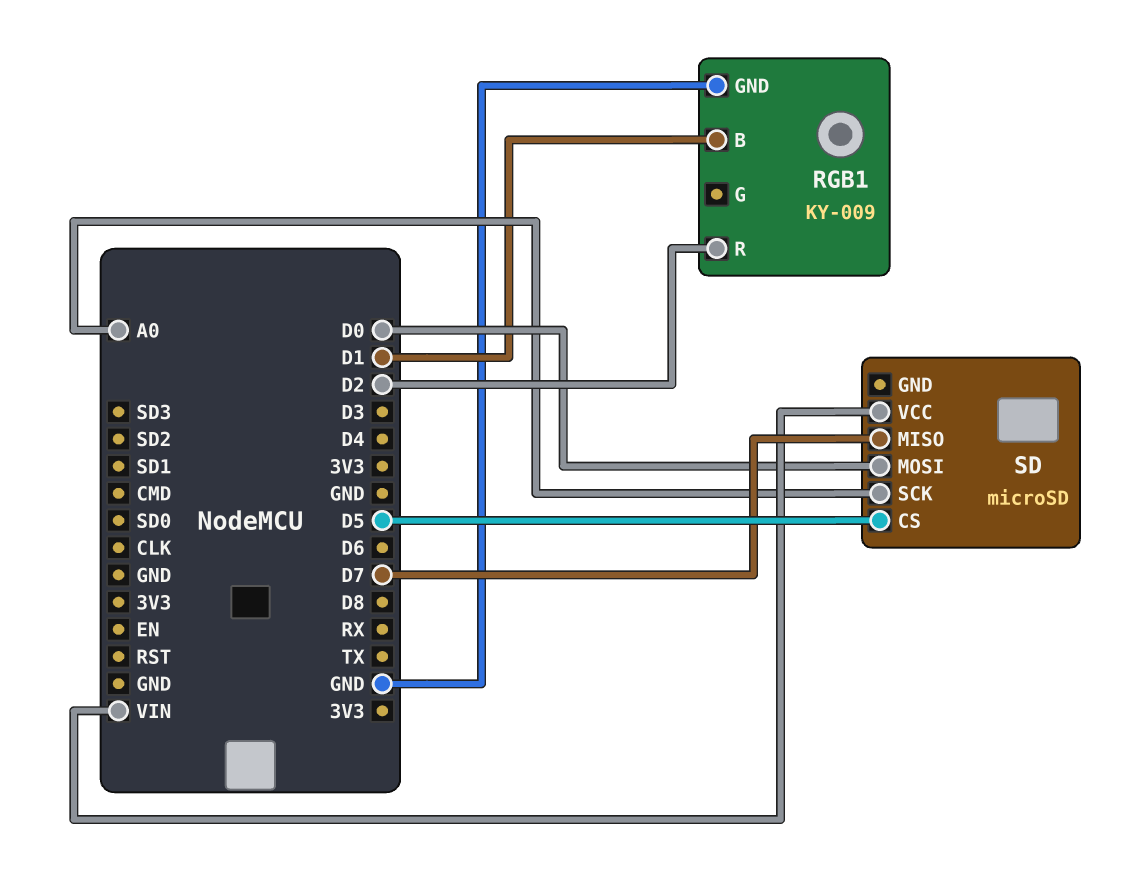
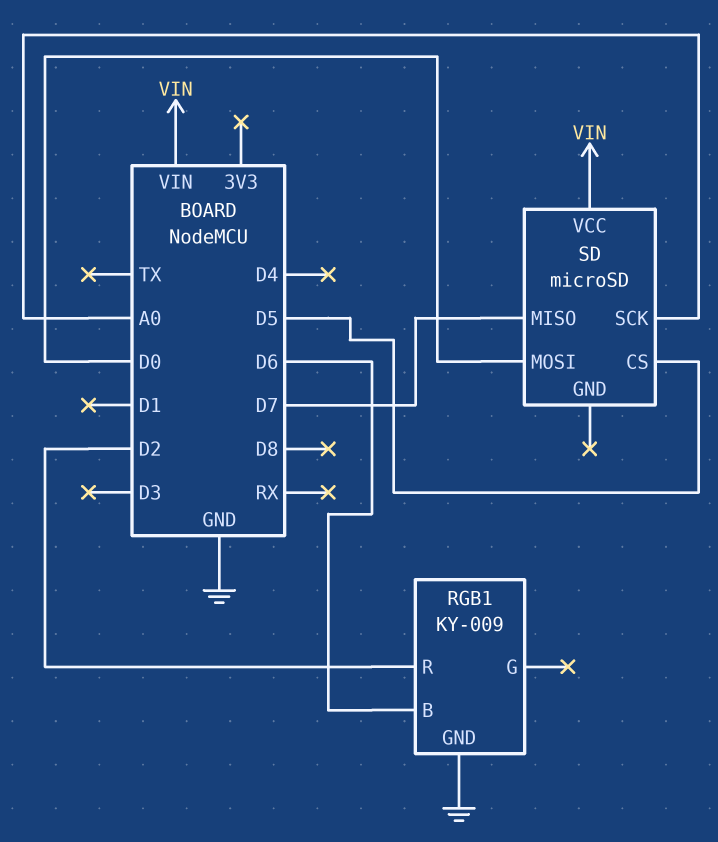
RGB1 pin B: D1 -> D6

